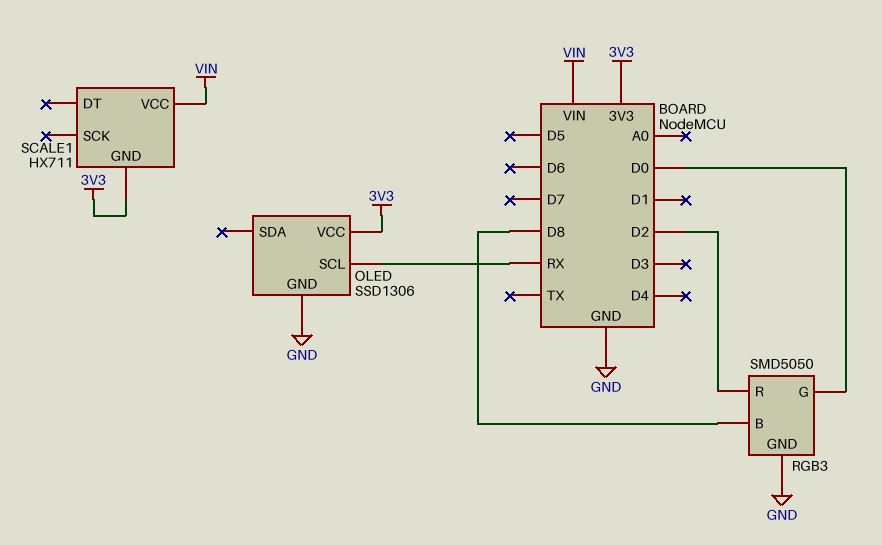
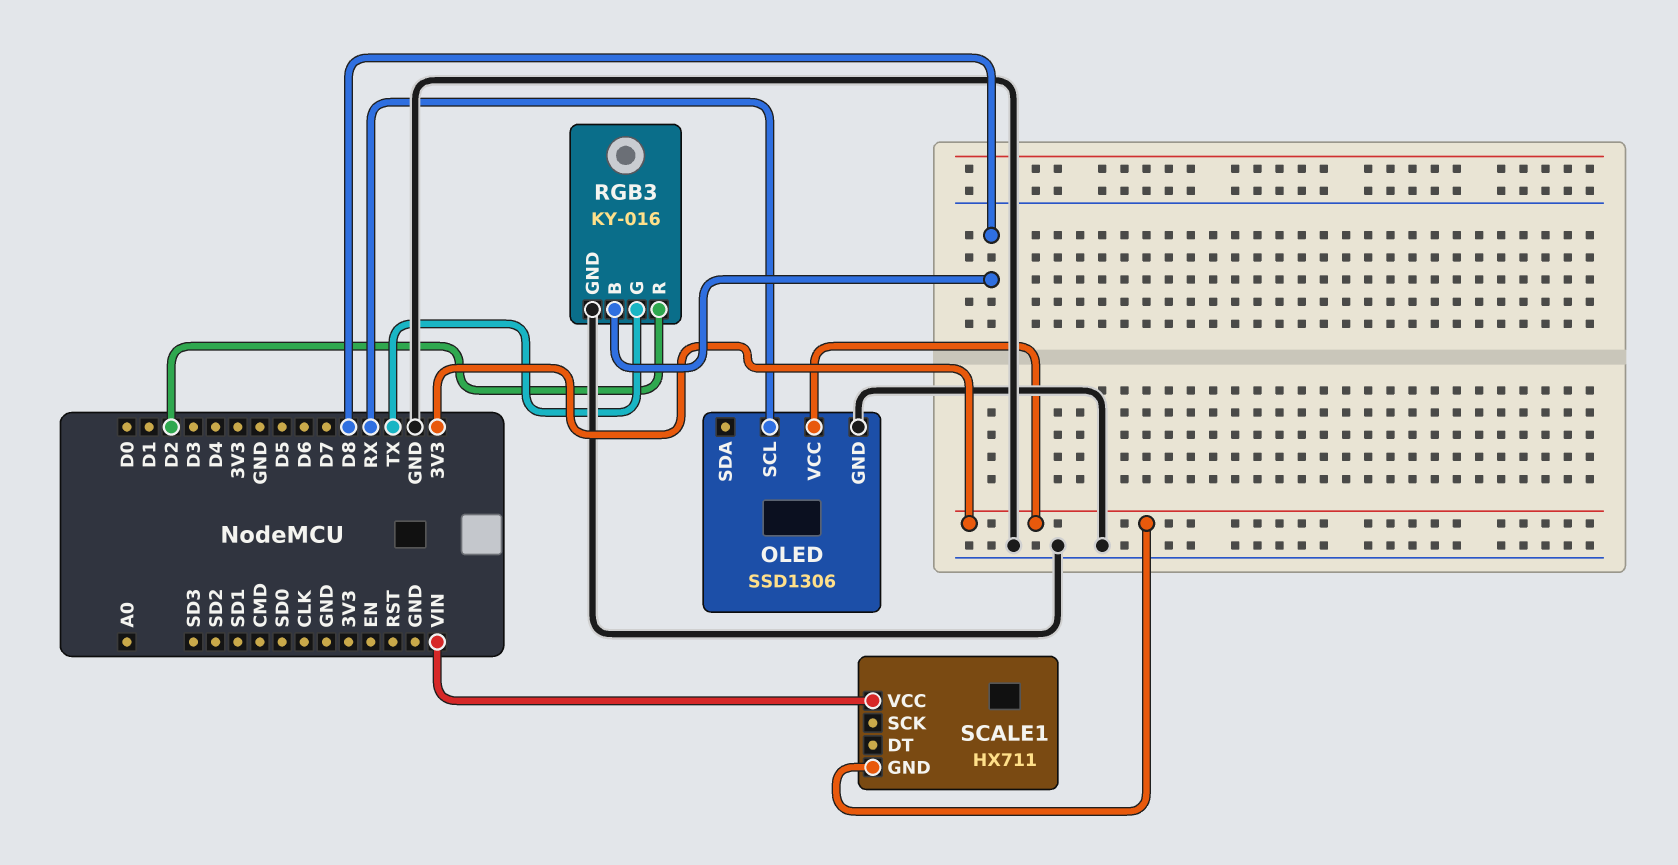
RGB3: SMD5050 -> KY-016
RGB3 pin G: D0 -> TX

